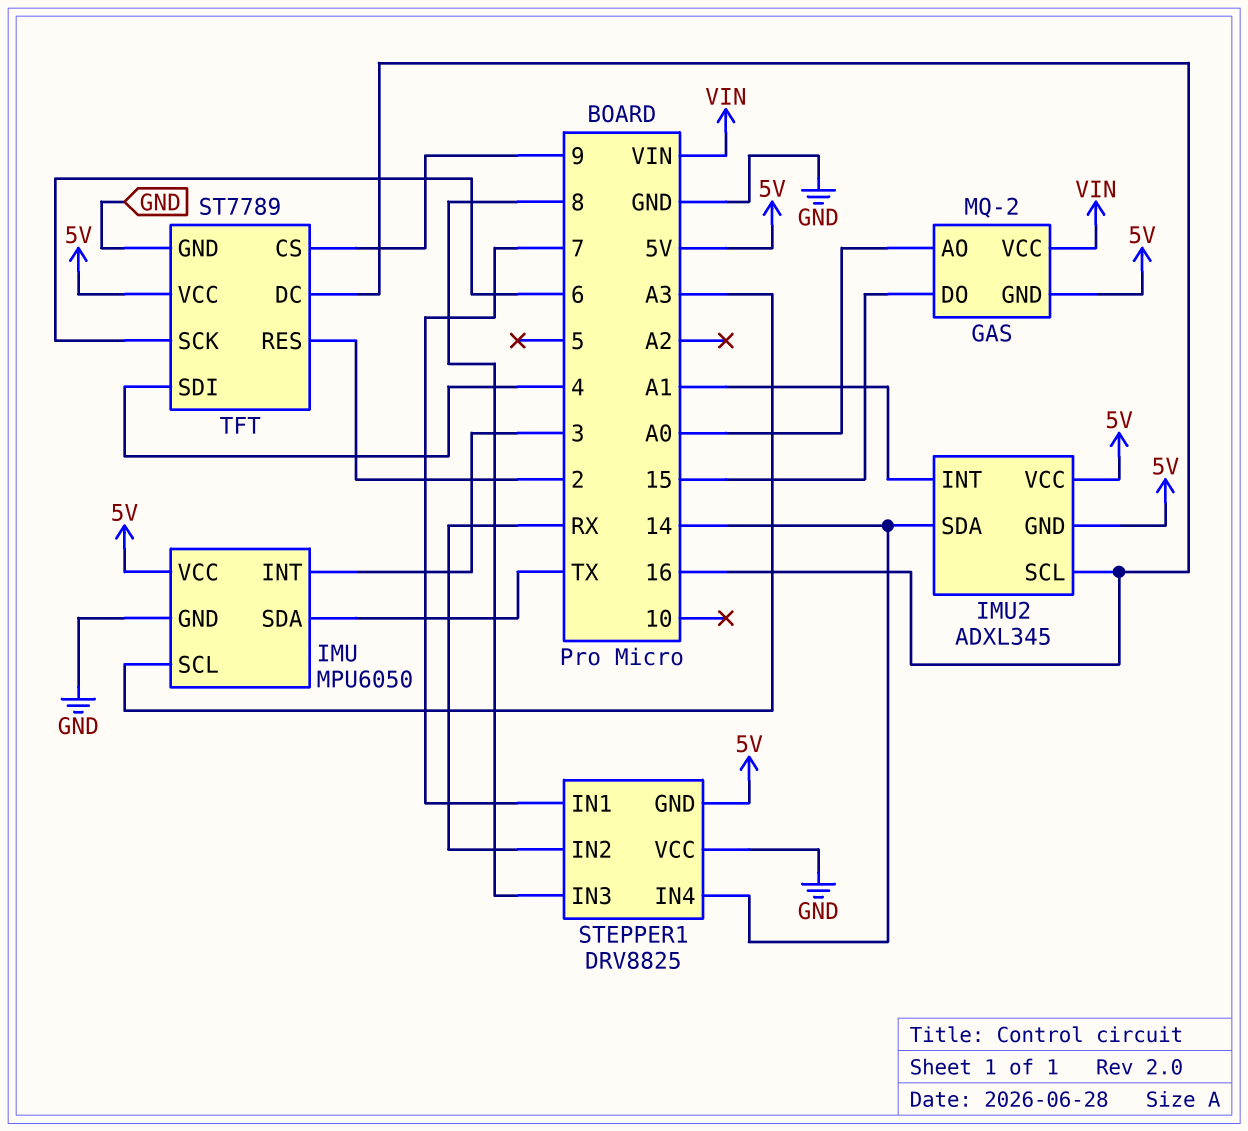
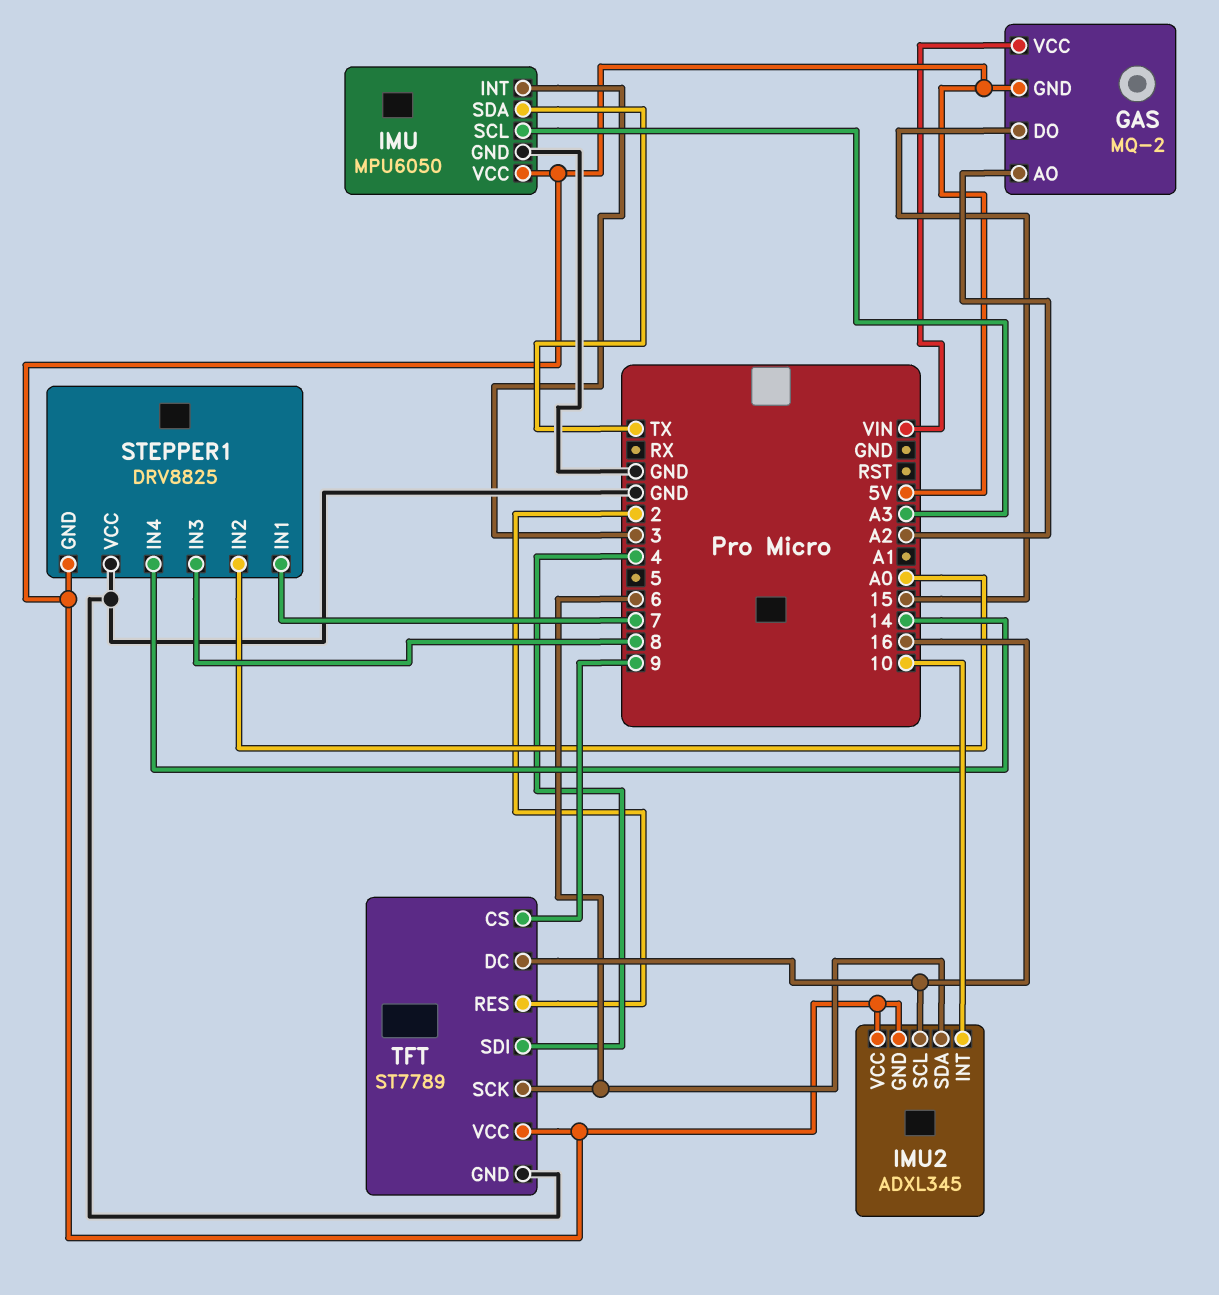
GAS pin AO: A0 -> A2
IMU2 pin INT: A1 -> 10
IMU2 pin SDA: 14 -> 6
STEPPER1 pin IN2: RX -> A0

